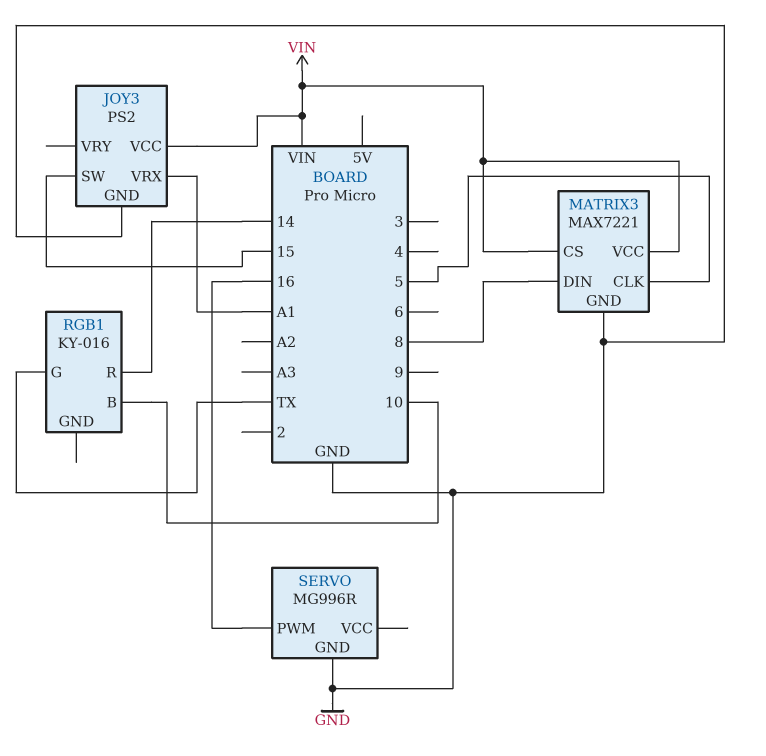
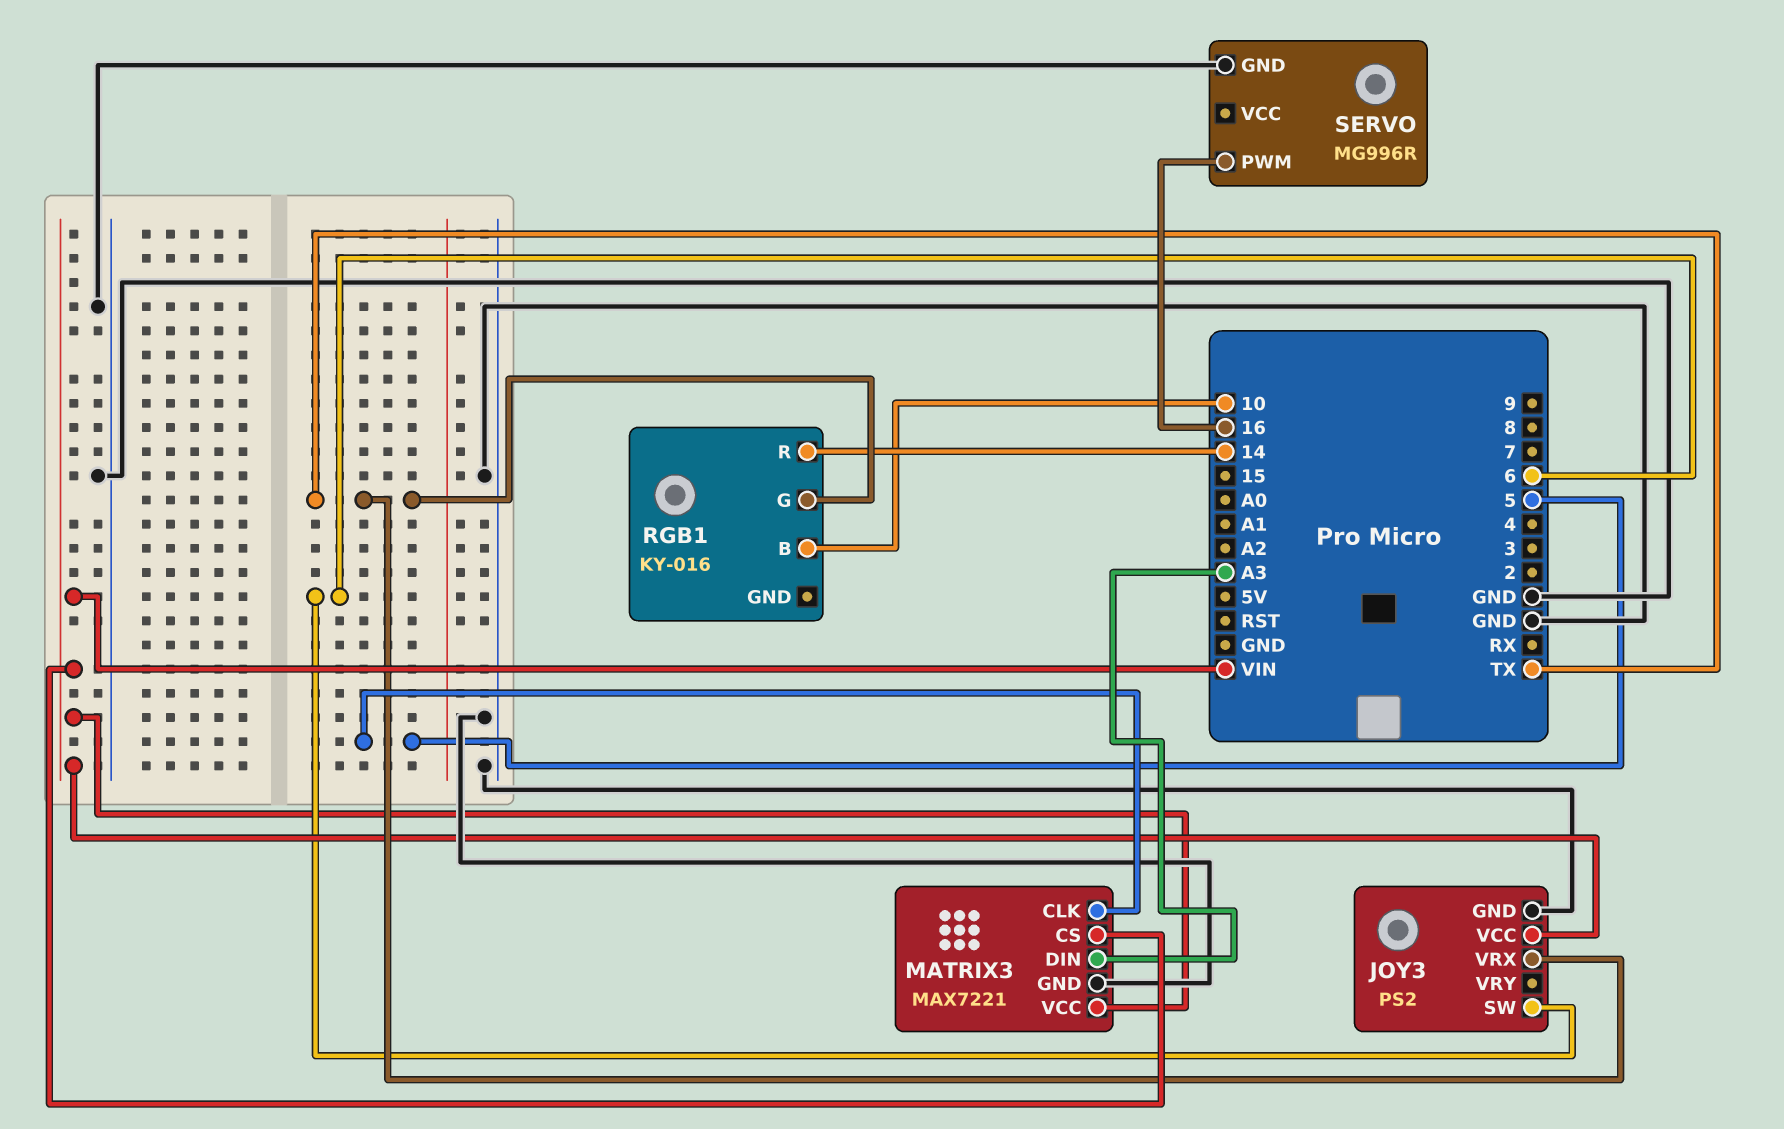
JOY3 pin SW: 15 -> 6
JOY3 pin VRX: A1 -> TX
MATRIX3 pin DIN: 8 -> A3

